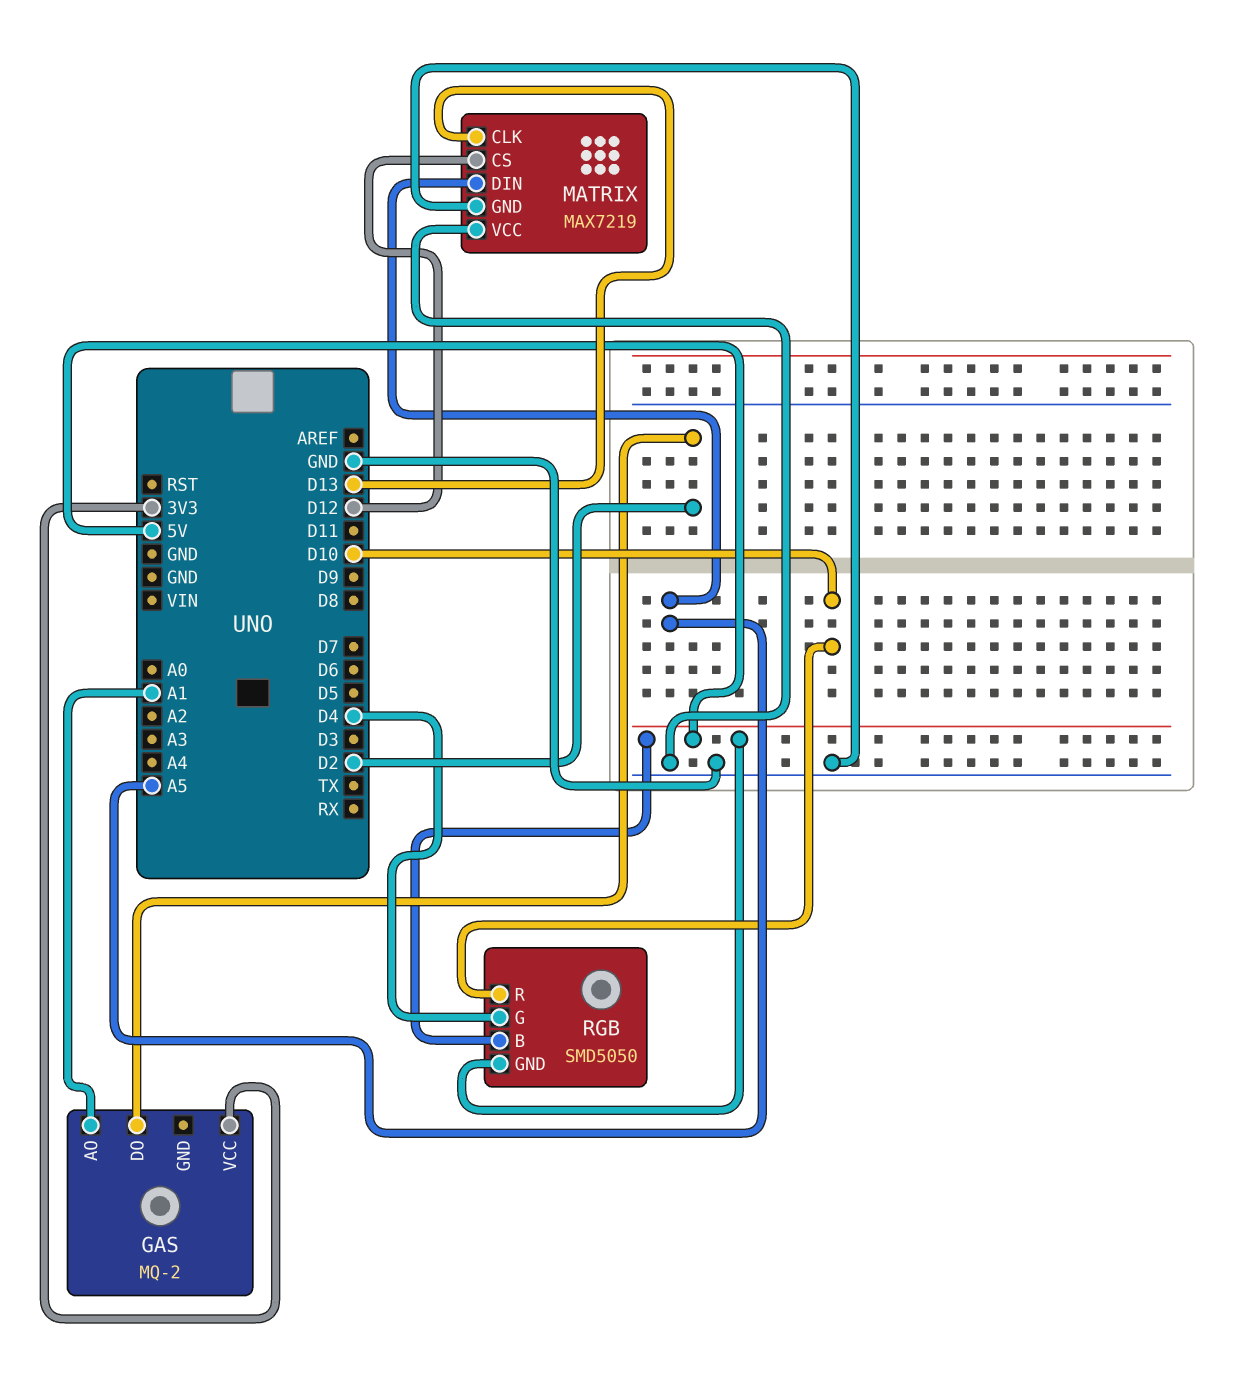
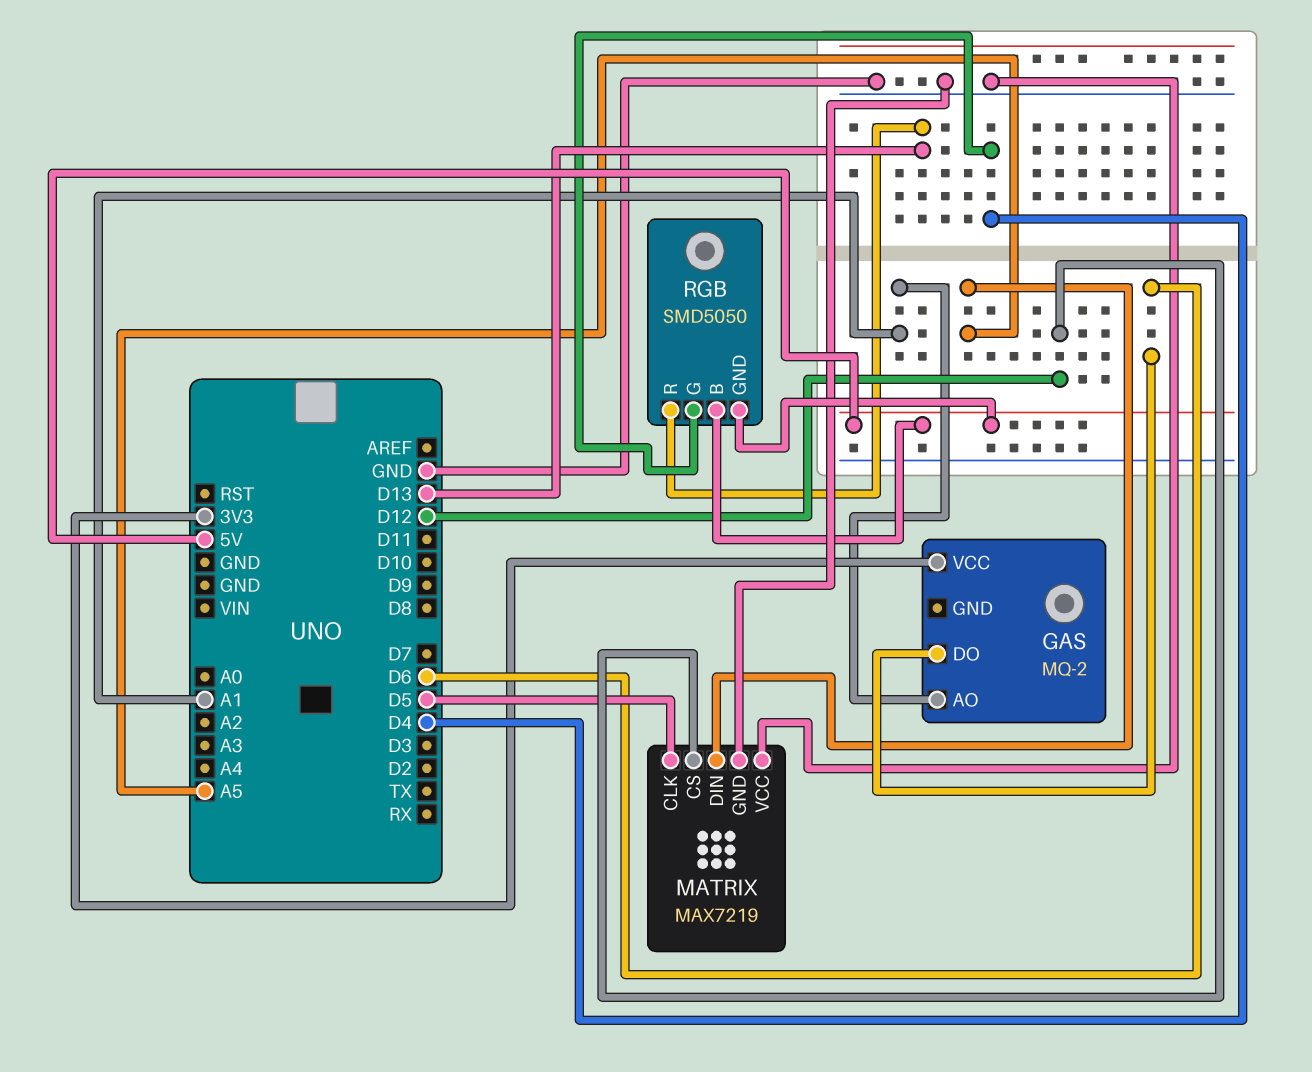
GAS pin DO: D2 -> D6
MATRIX pin CLK: D13 -> D5
RGB pin R: D10 -> D13

